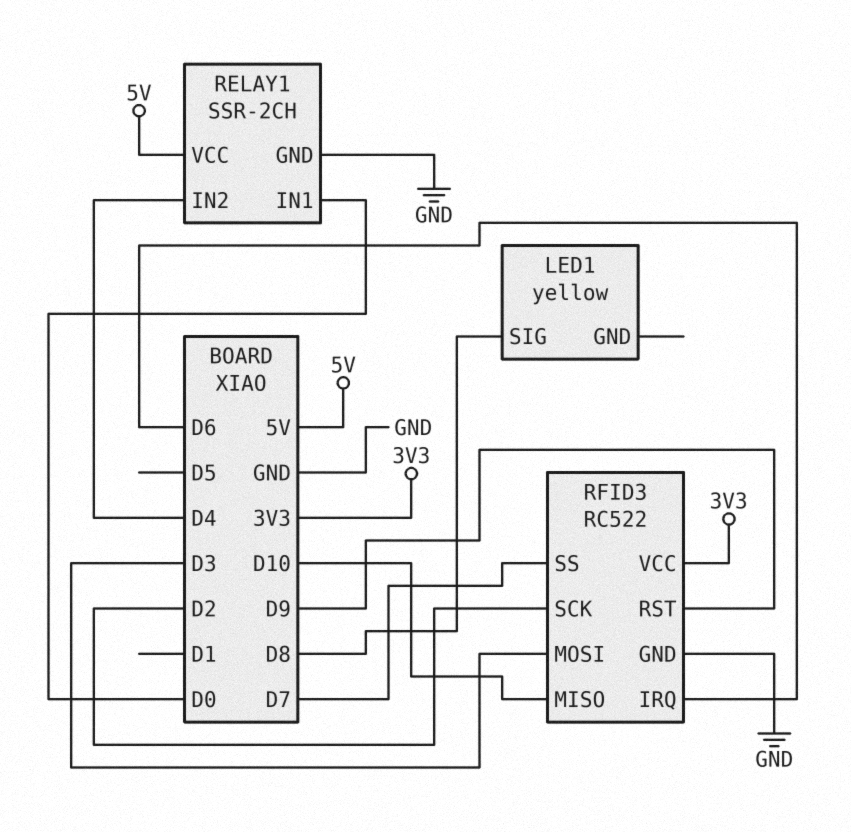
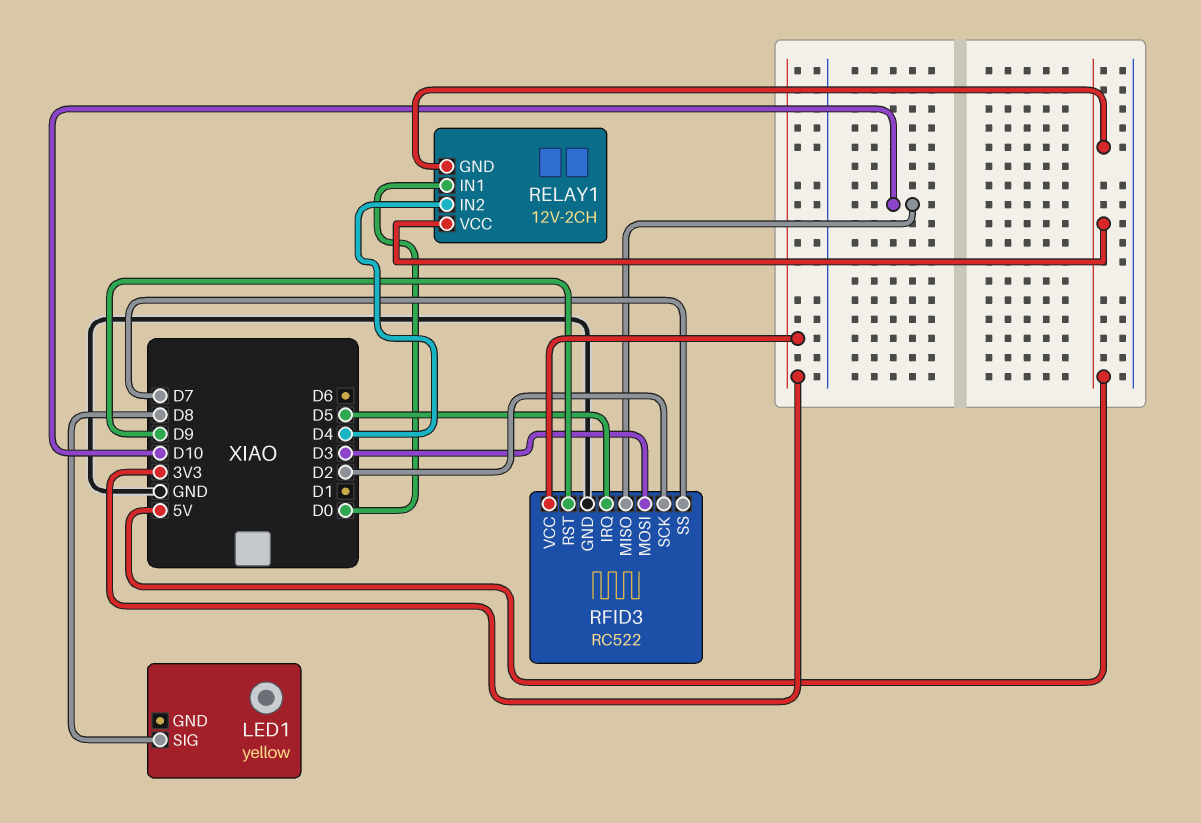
RELAY1: SSR-2CH -> 12V-2CH
RELAY1 pin GND: GND -> 5V
RFID3 pin IRQ: D6 -> D5

